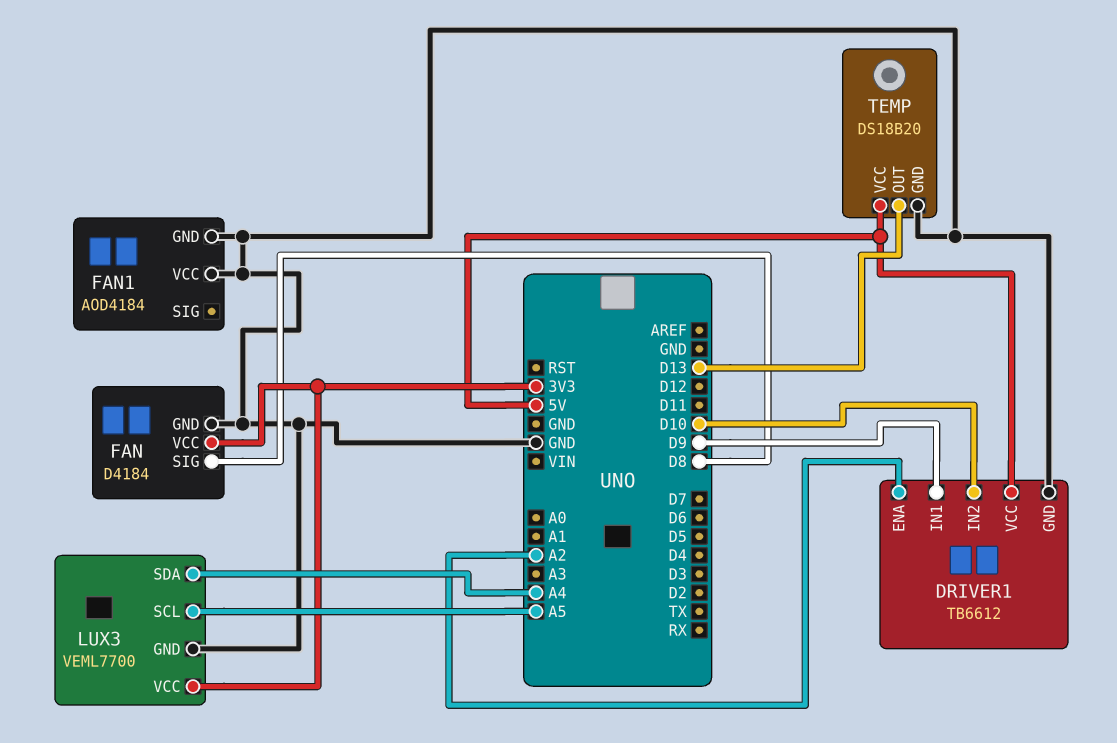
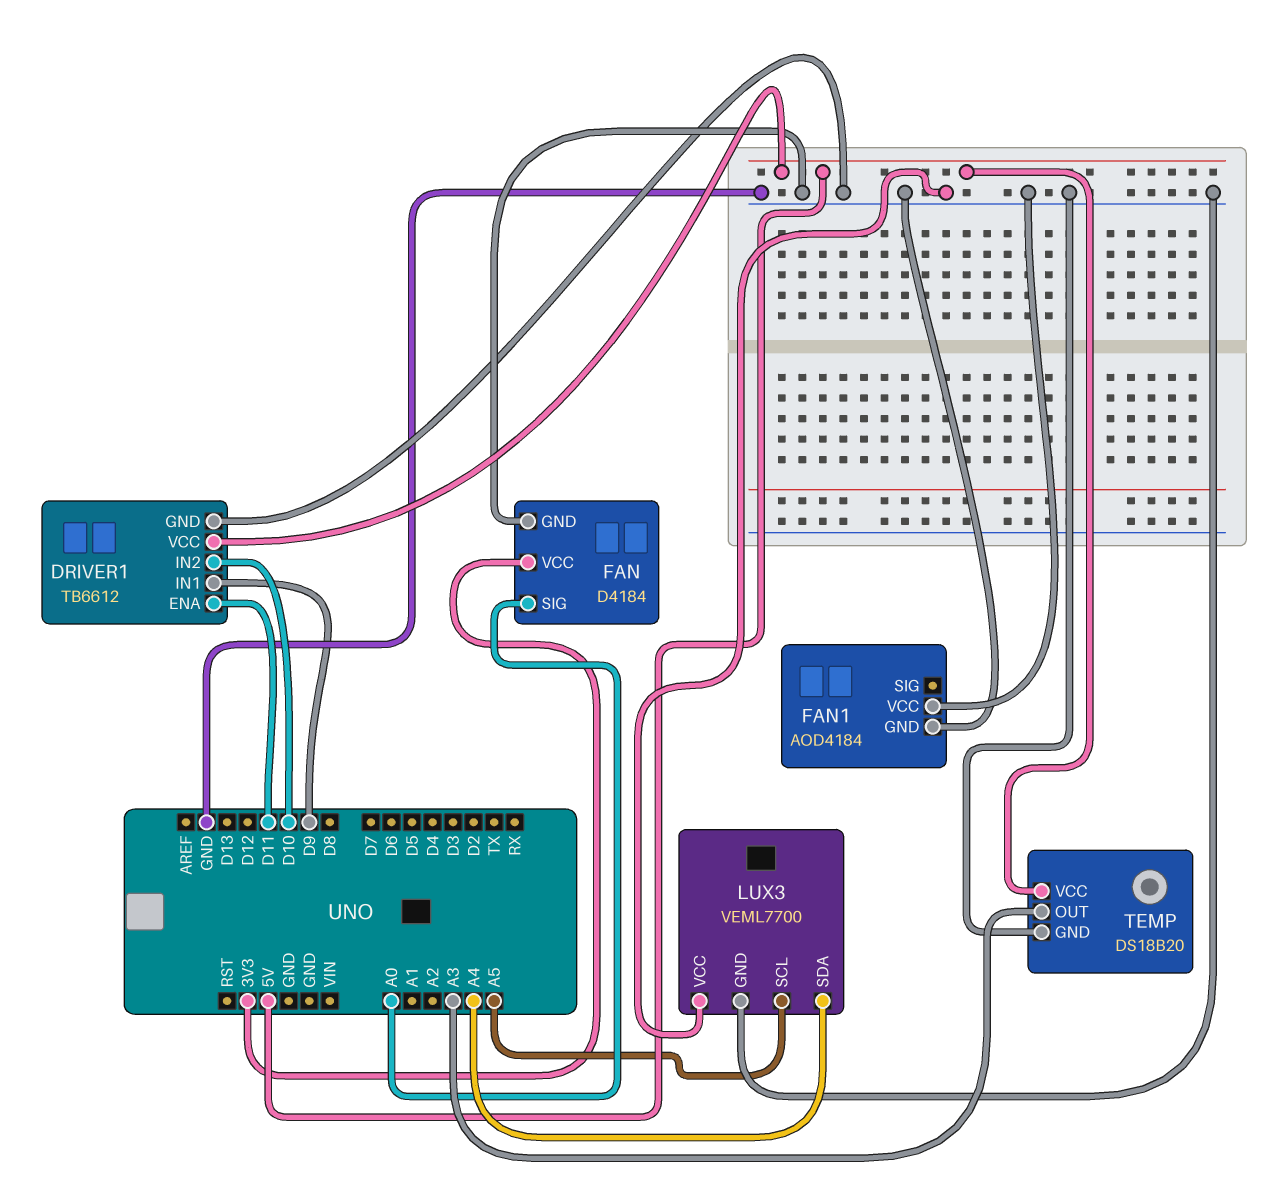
DRIVER1 pin ENA: A2 -> D11
FAN pin SIG: D8 -> A0
LUX3 pin VCC: 3V3 -> GND
TEMP pin OUT: D13 -> A3

